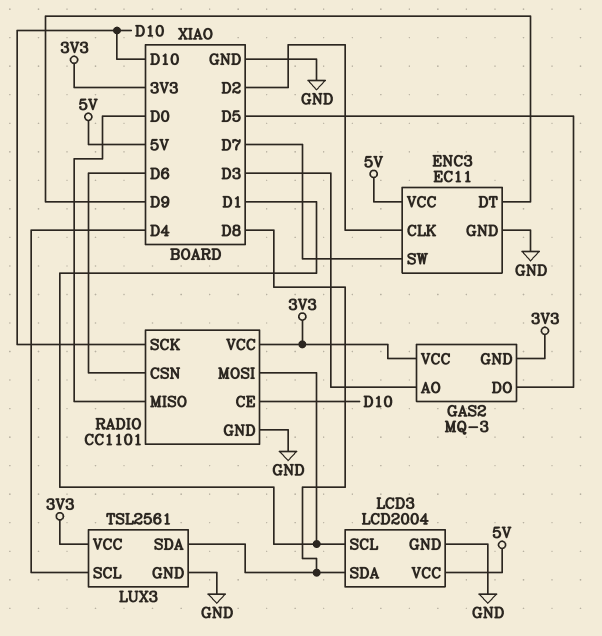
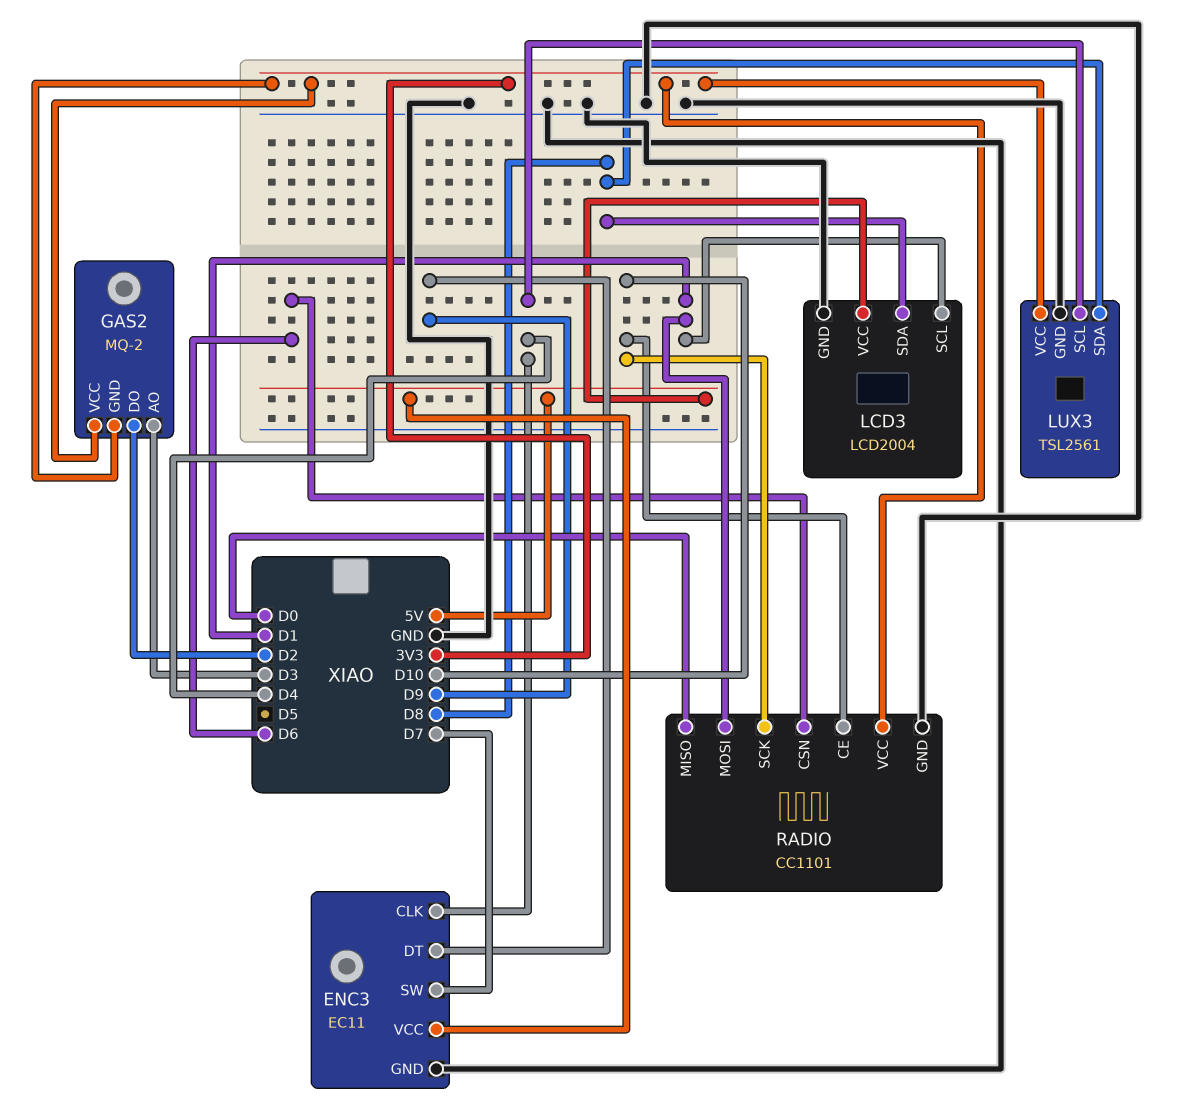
ENC3 pin CLK: D2 -> D4
GAS2: MQ-3 -> MQ-2
GAS2 pin DO: D5 -> D2

